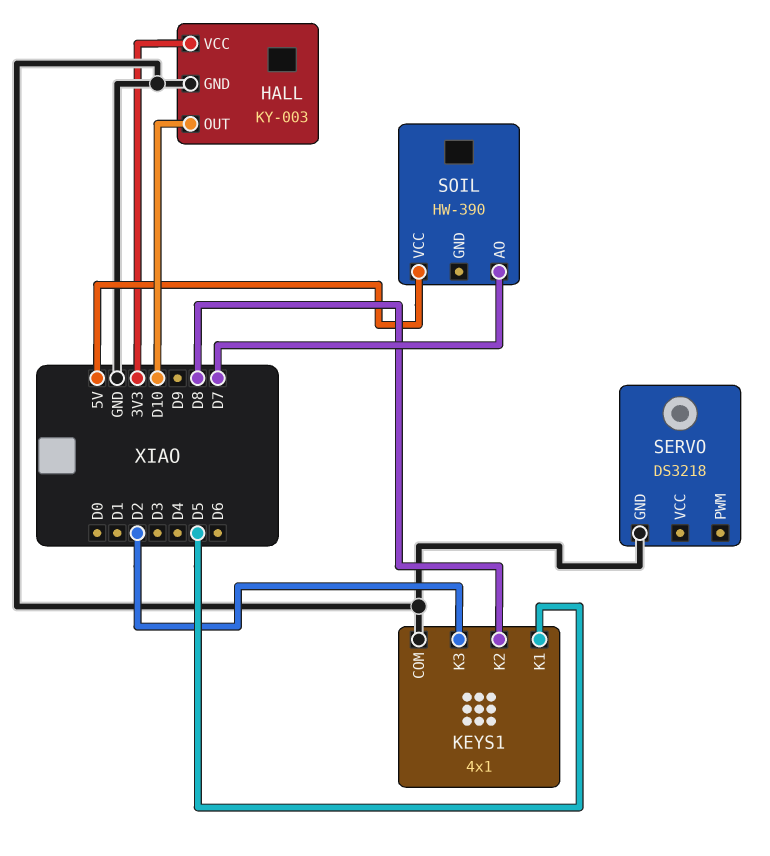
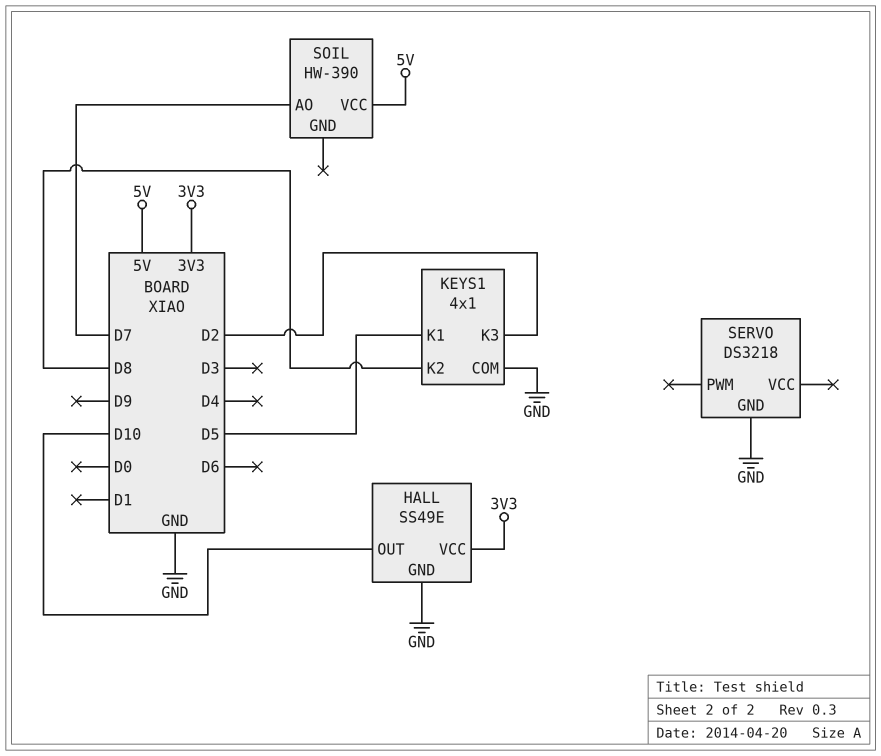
HALL: KY-003 -> SS49E

